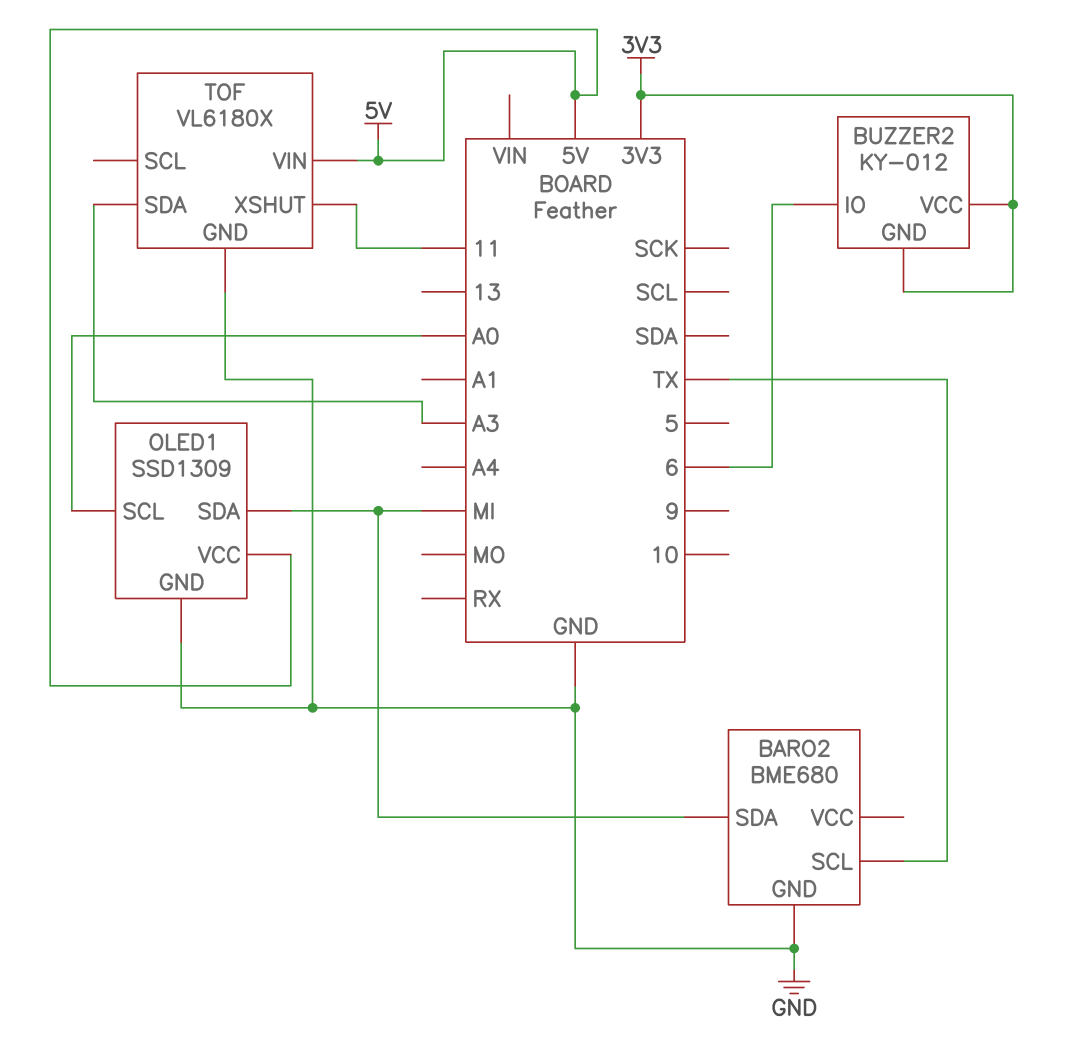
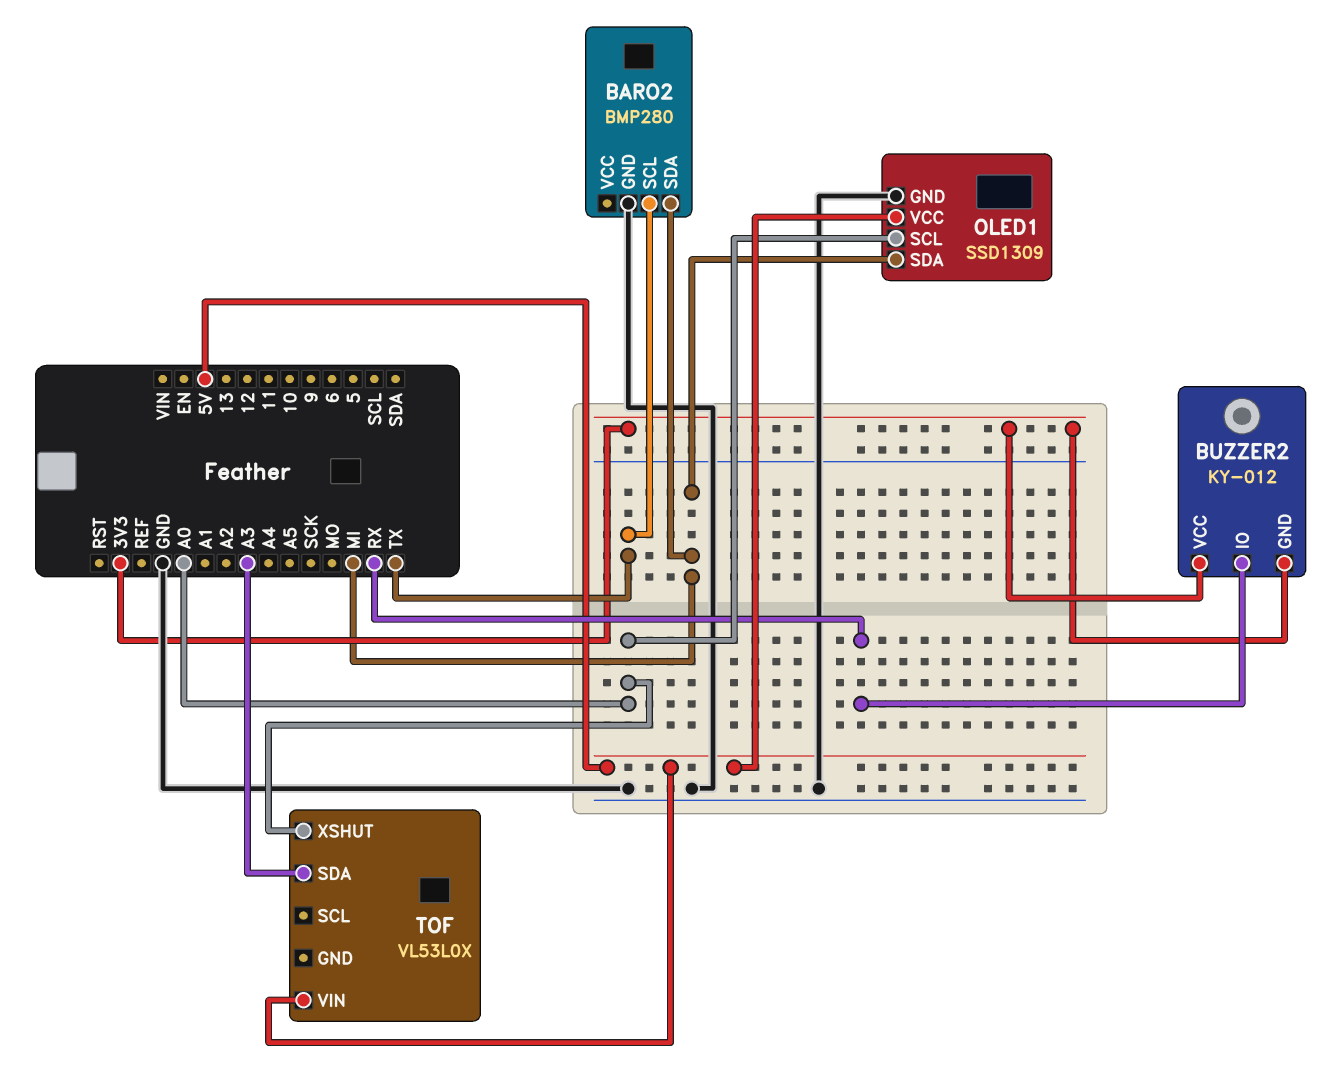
BARO2: BME680 -> BMP280
BUZZER2 pin IO: 6 -> RX
TOF: VL6180X -> VL53L0X
TOF pin GND: GND -> none
TOF pin XSHUT: 11 -> A0

